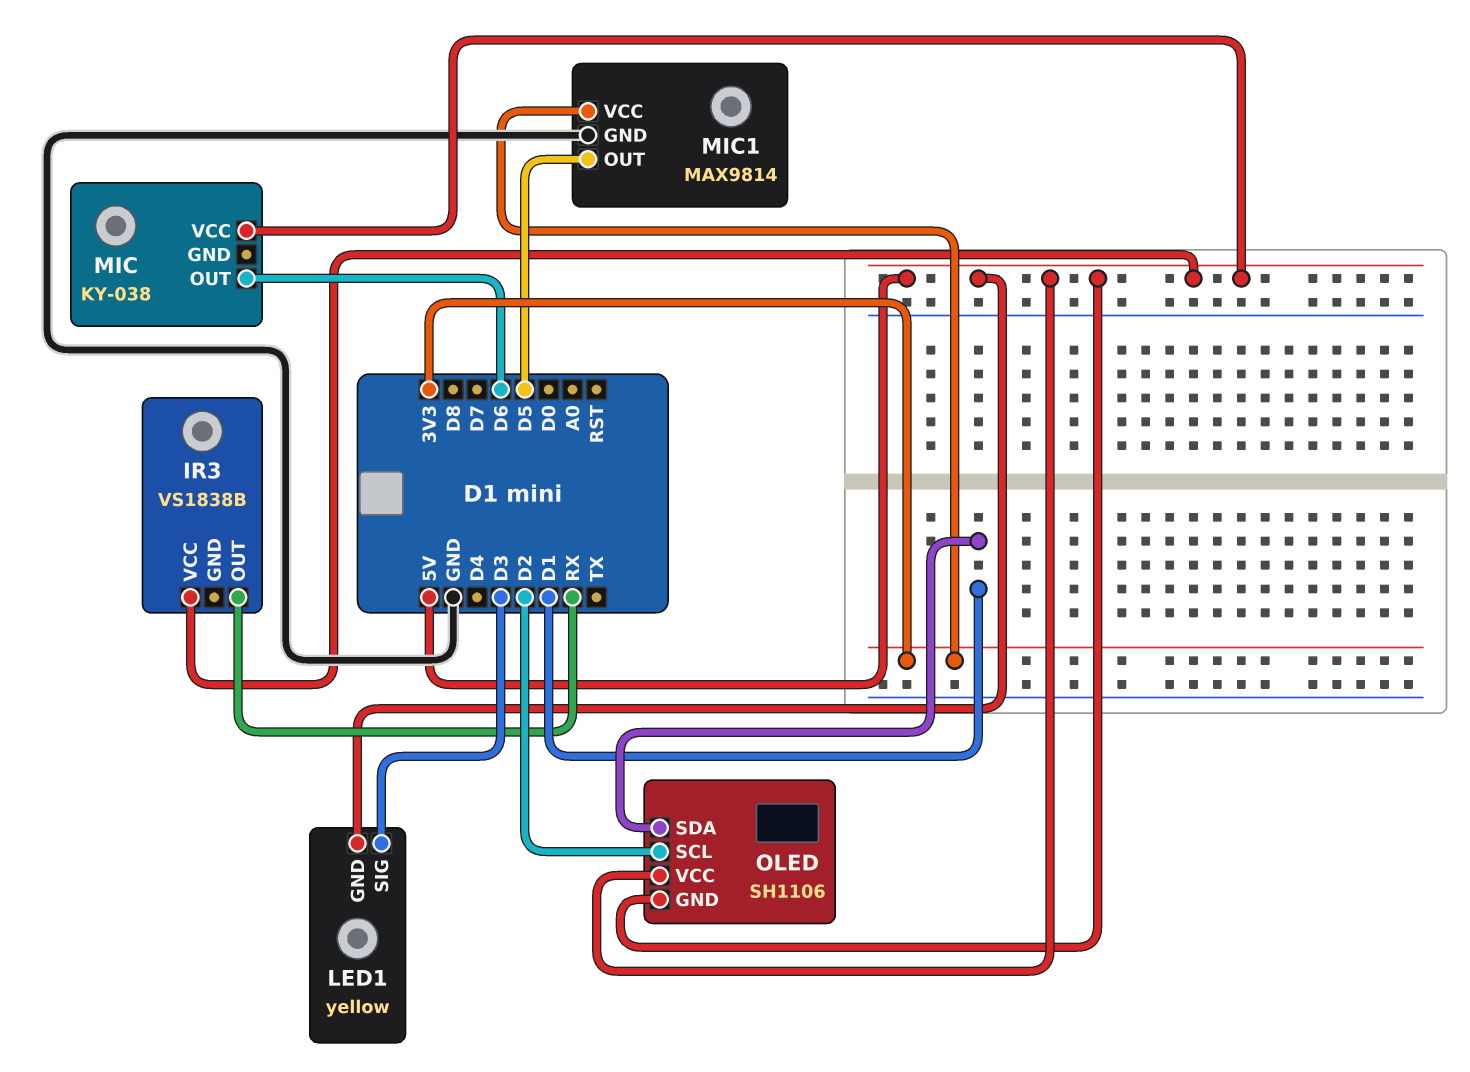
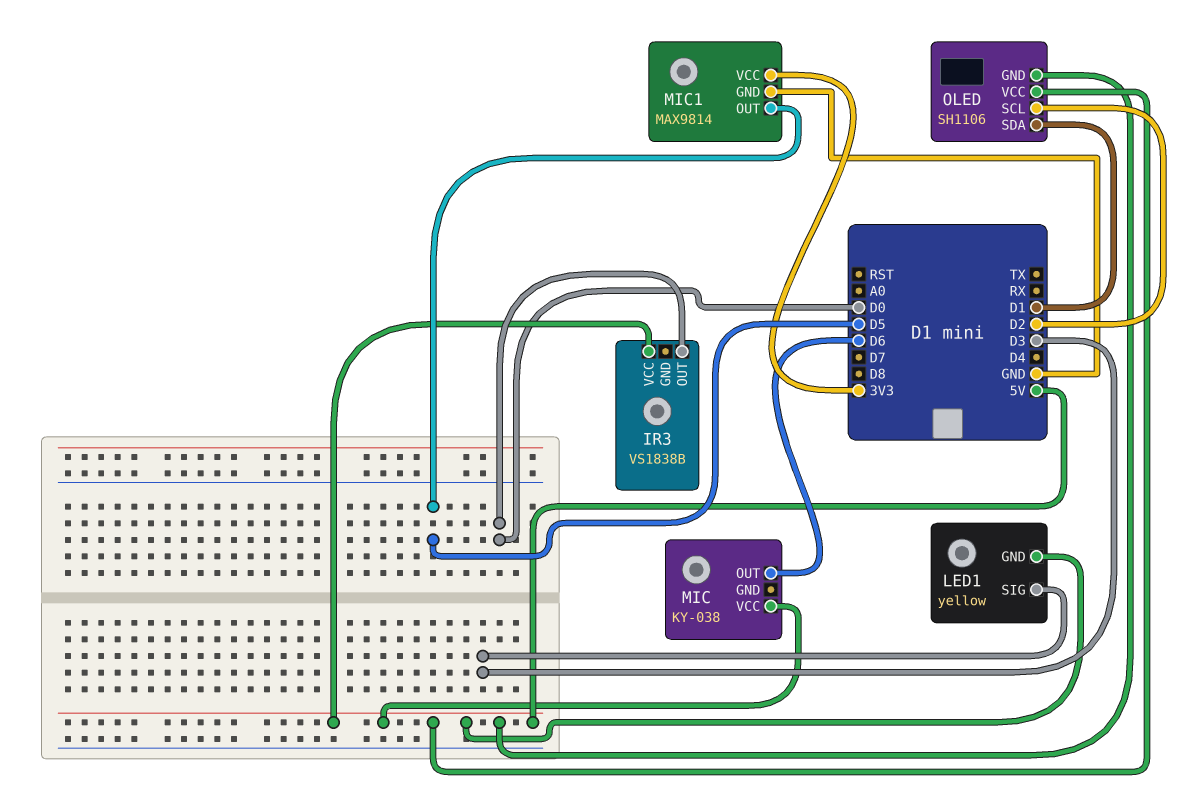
IR3 pin OUT: RX -> D0

